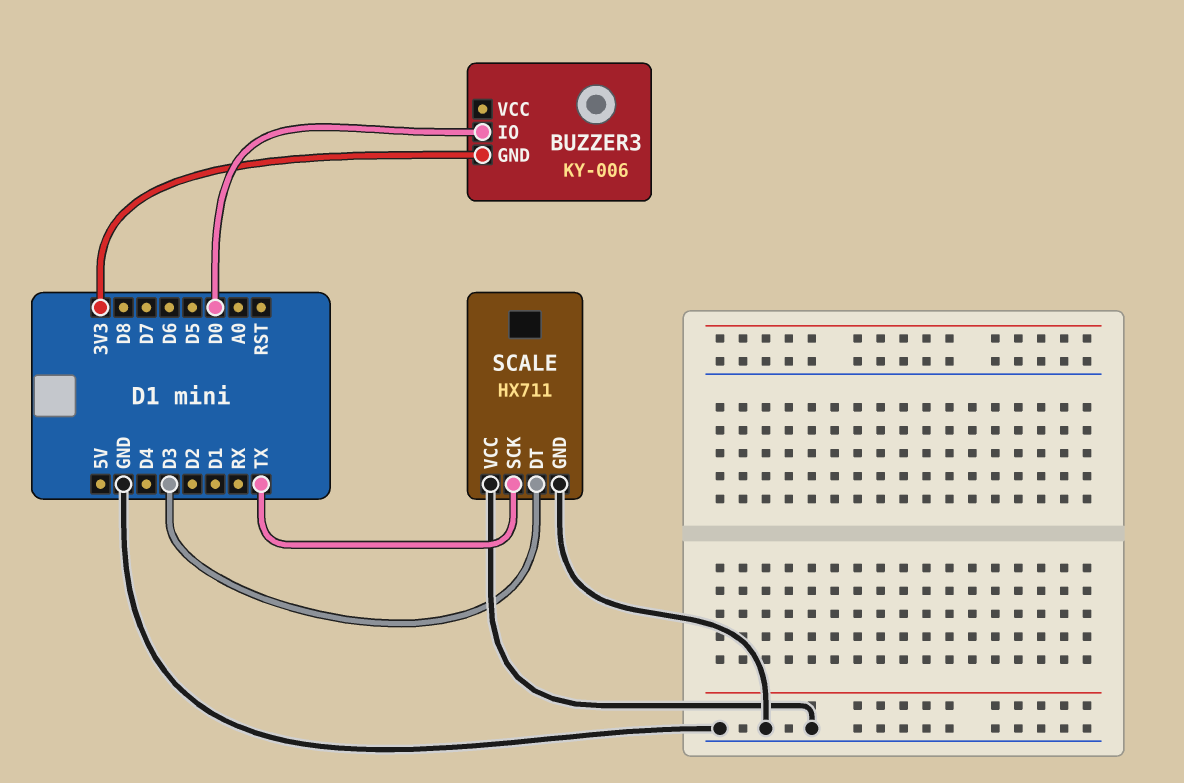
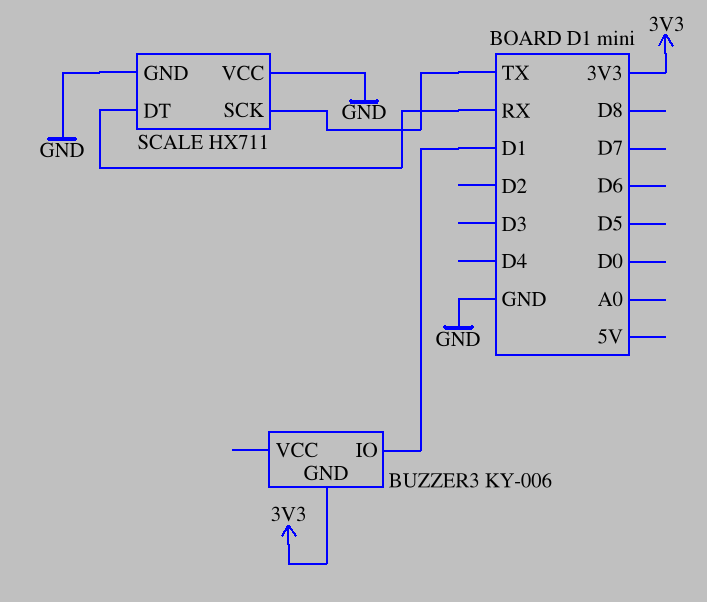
BUZZER3 pin IO: D0 -> D1
SCALE pin DT: D3 -> RX

